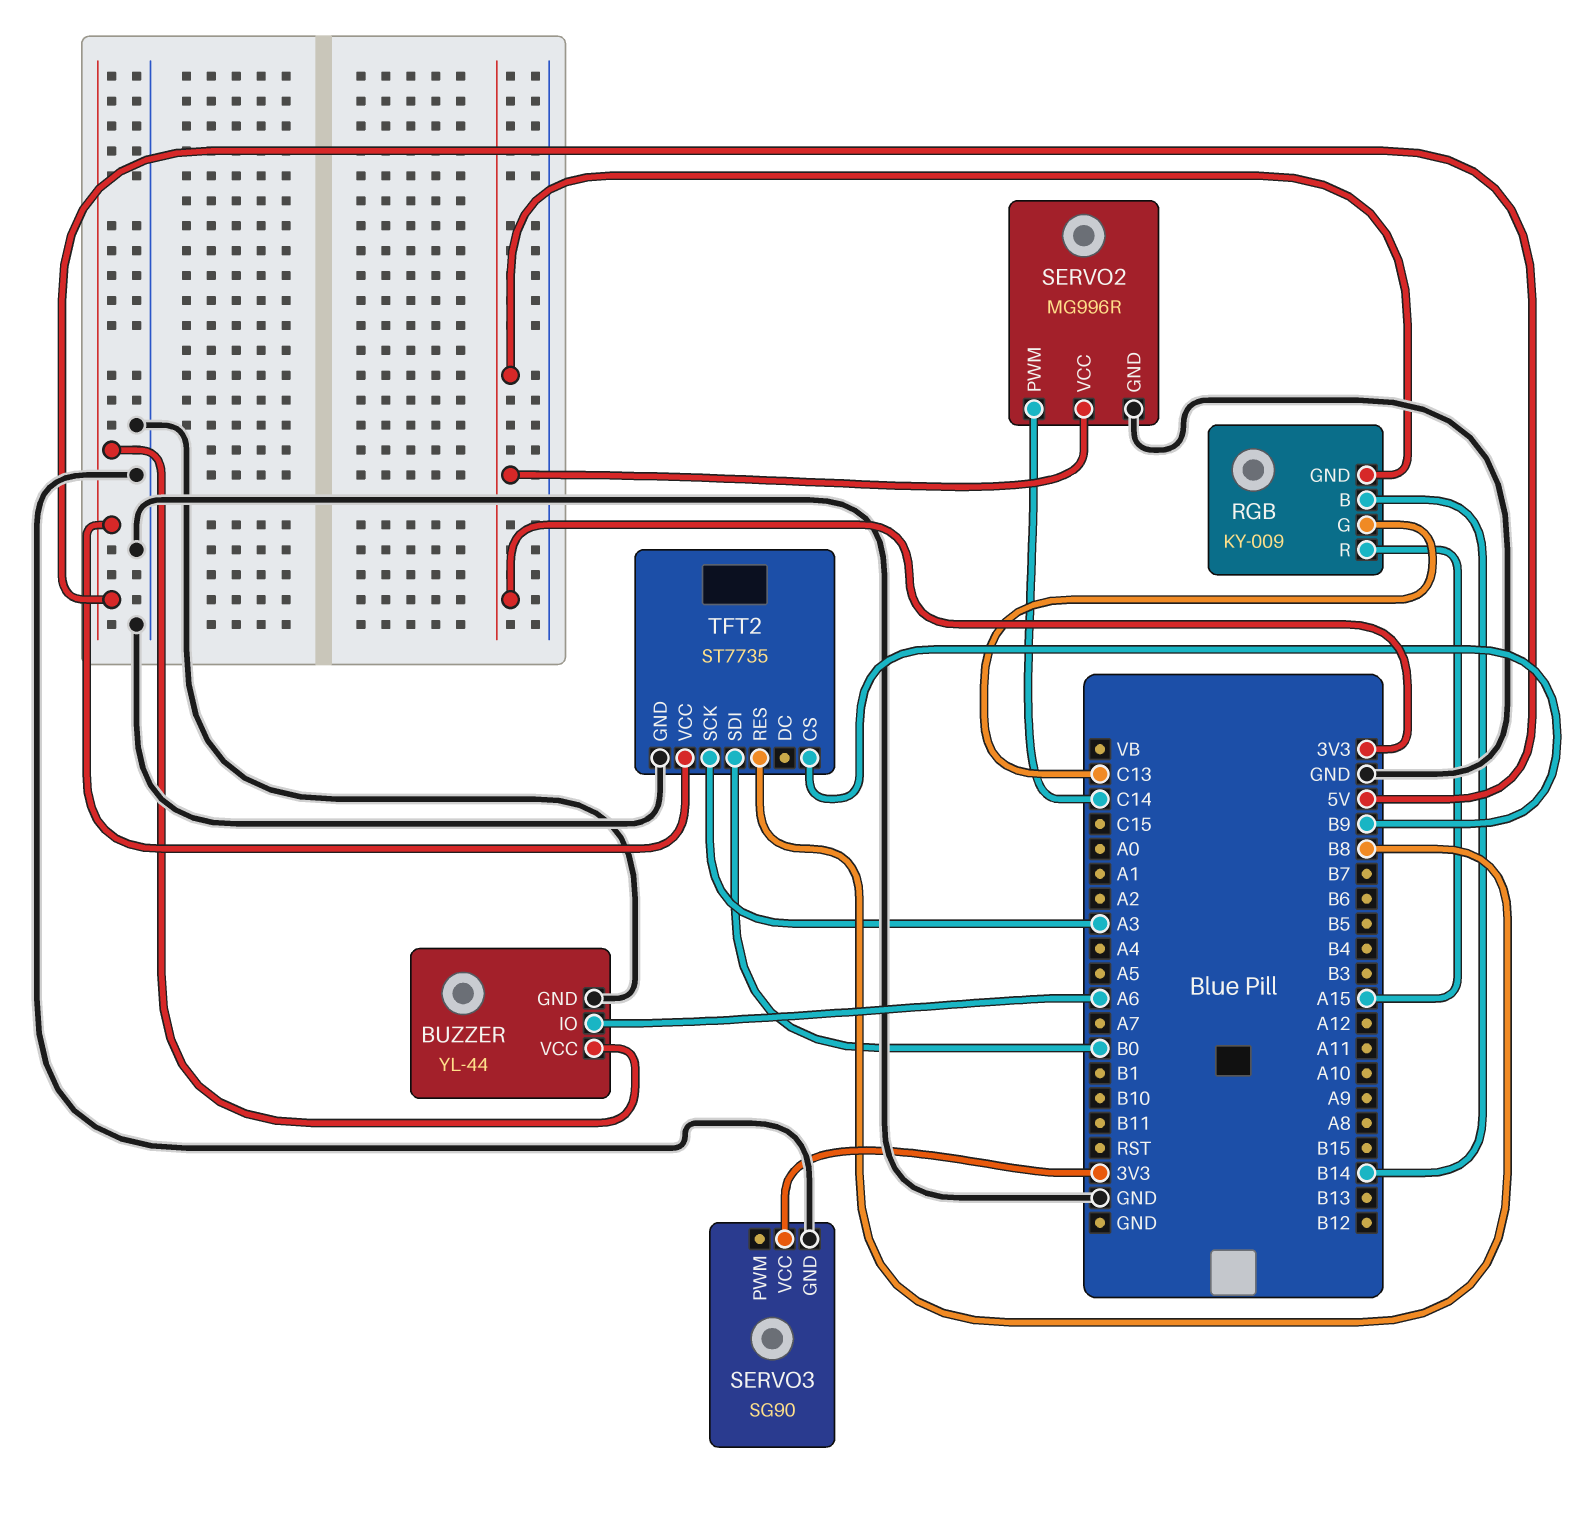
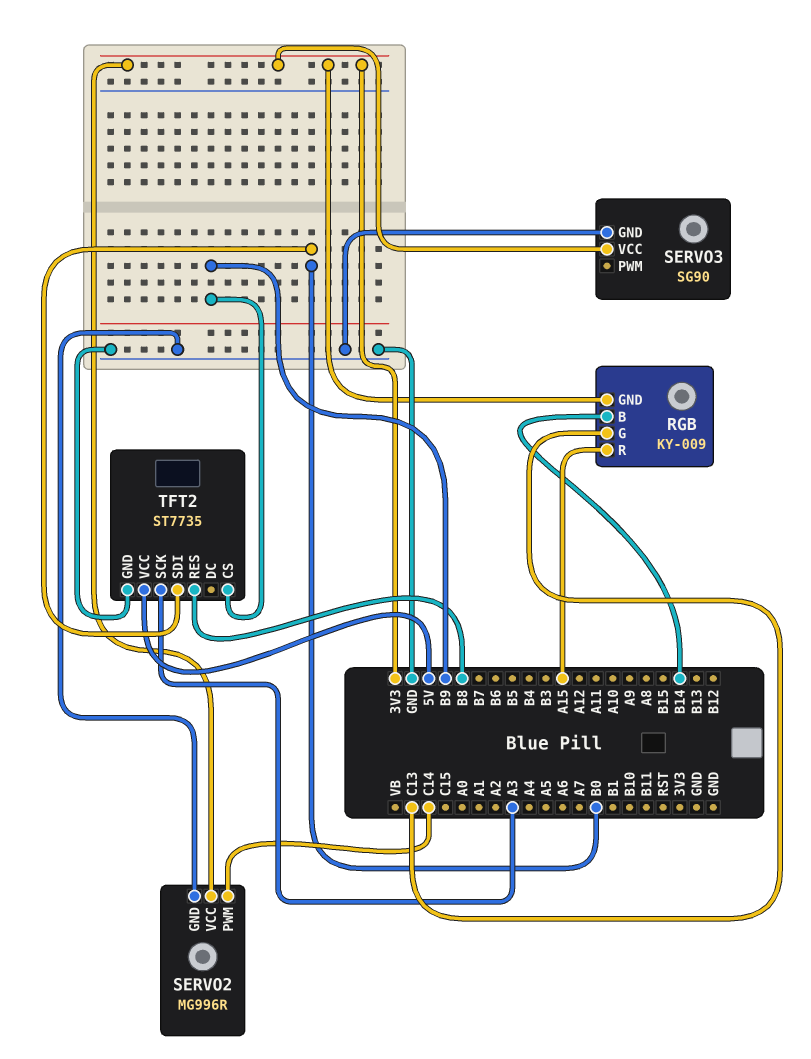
BUZZER: YL-44 -> none
BUZZER pin GND: GND -> none
BUZZER pin IO: A6 -> none
BUZZER pin VCC: 5V -> none

